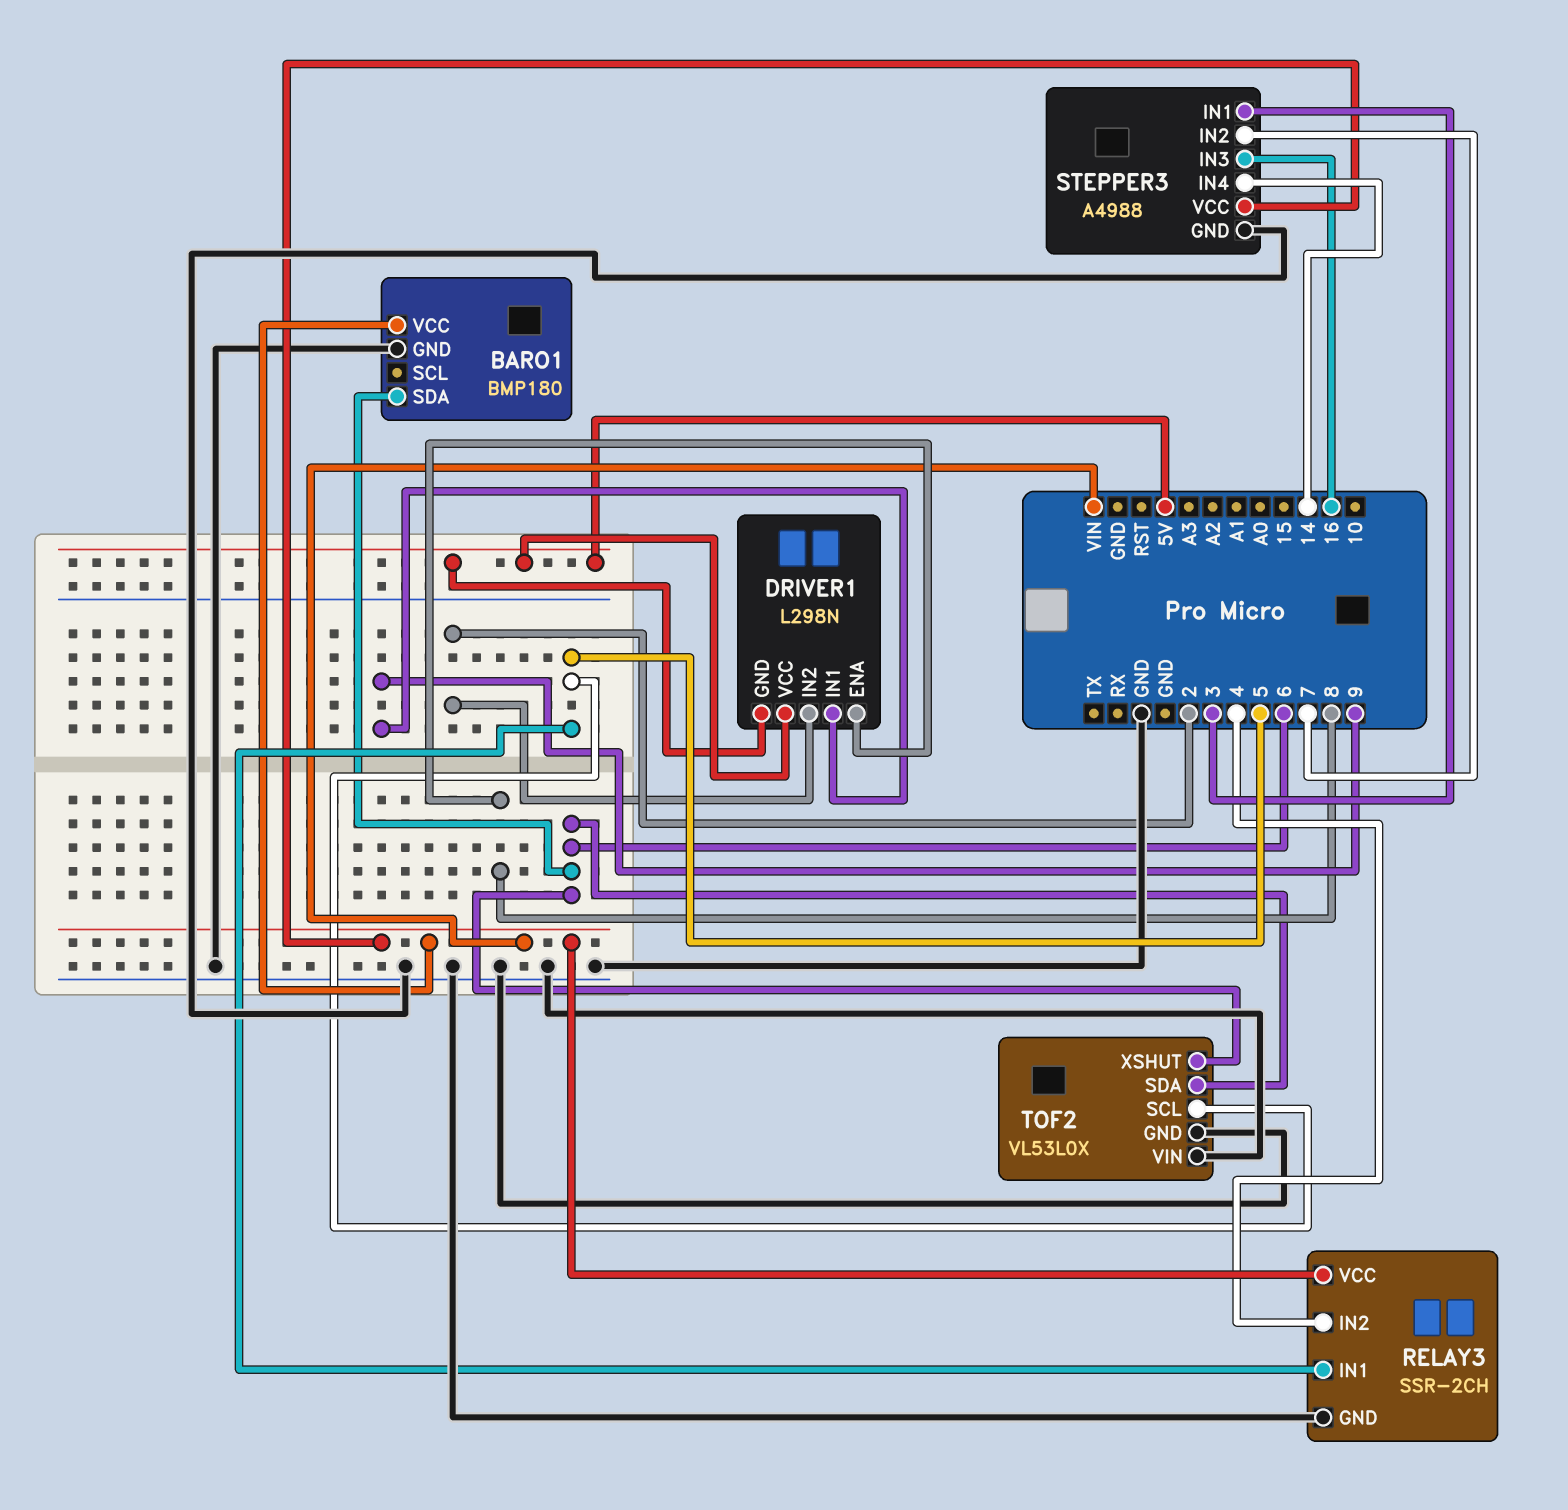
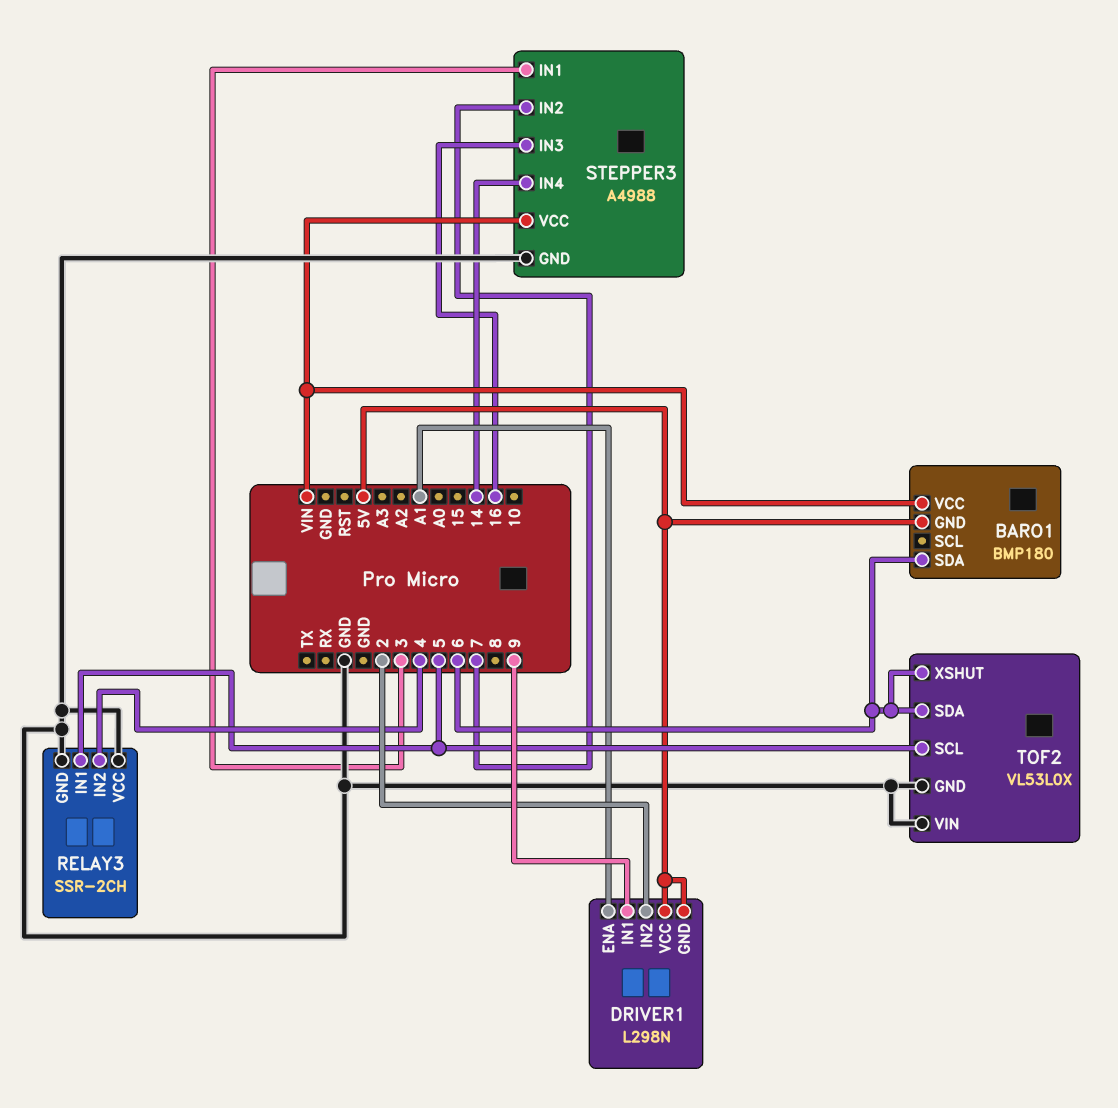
BARO1 pin GND: GND -> 5V
DRIVER1 pin ENA: 8 -> A1
RELAY3 pin VCC: VIN -> GND

